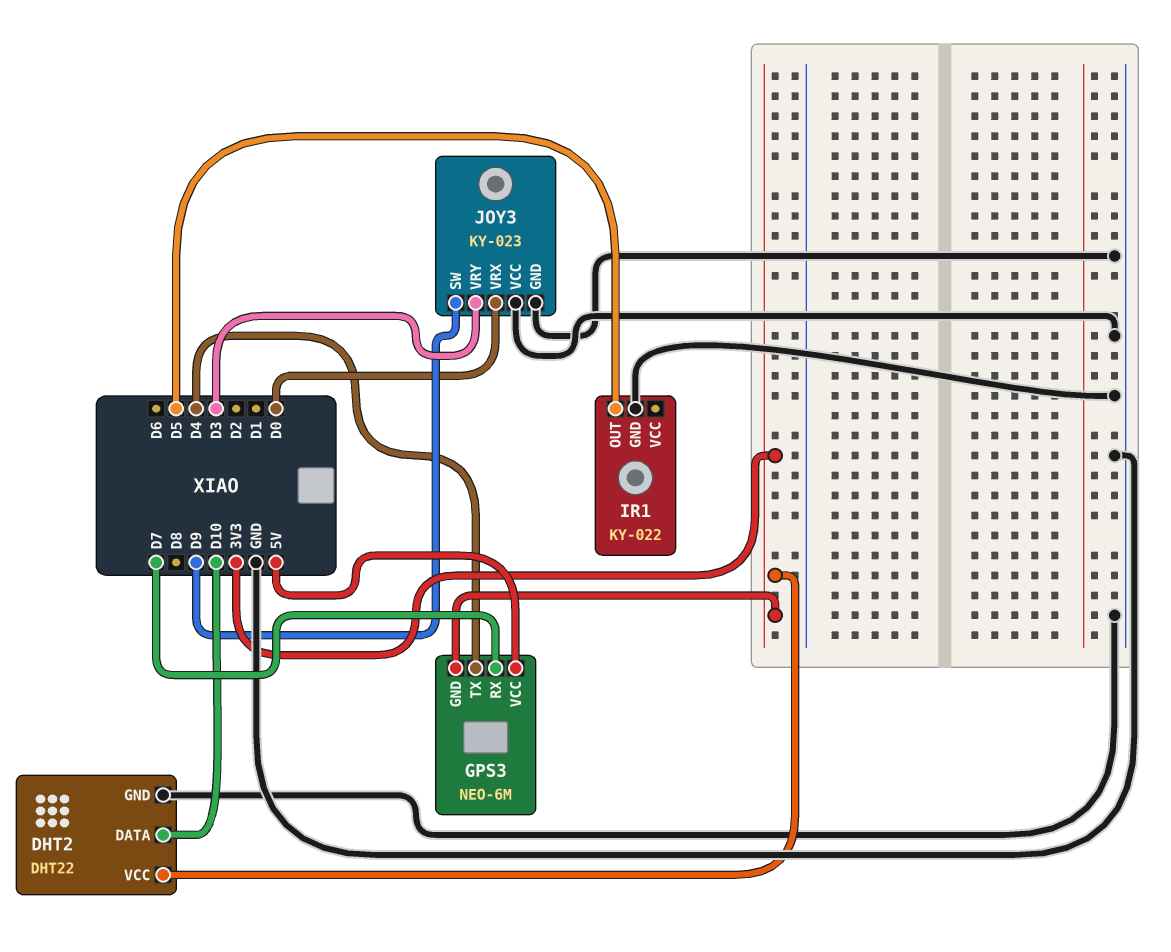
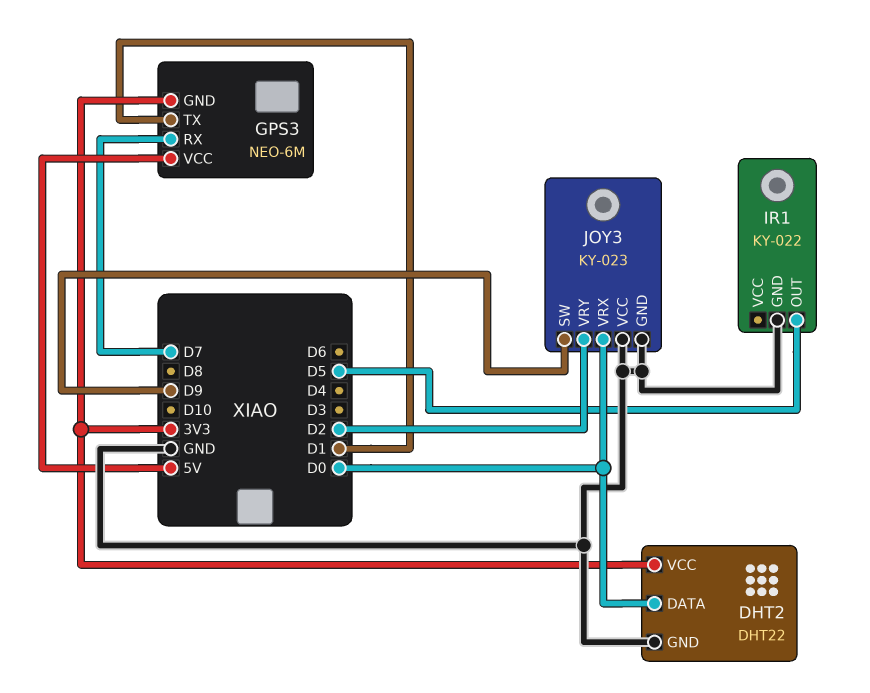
DHT2 pin DATA: D10 -> D0
GPS3 pin TX: D4 -> D1
JOY3 pin VRY: D3 -> D2

